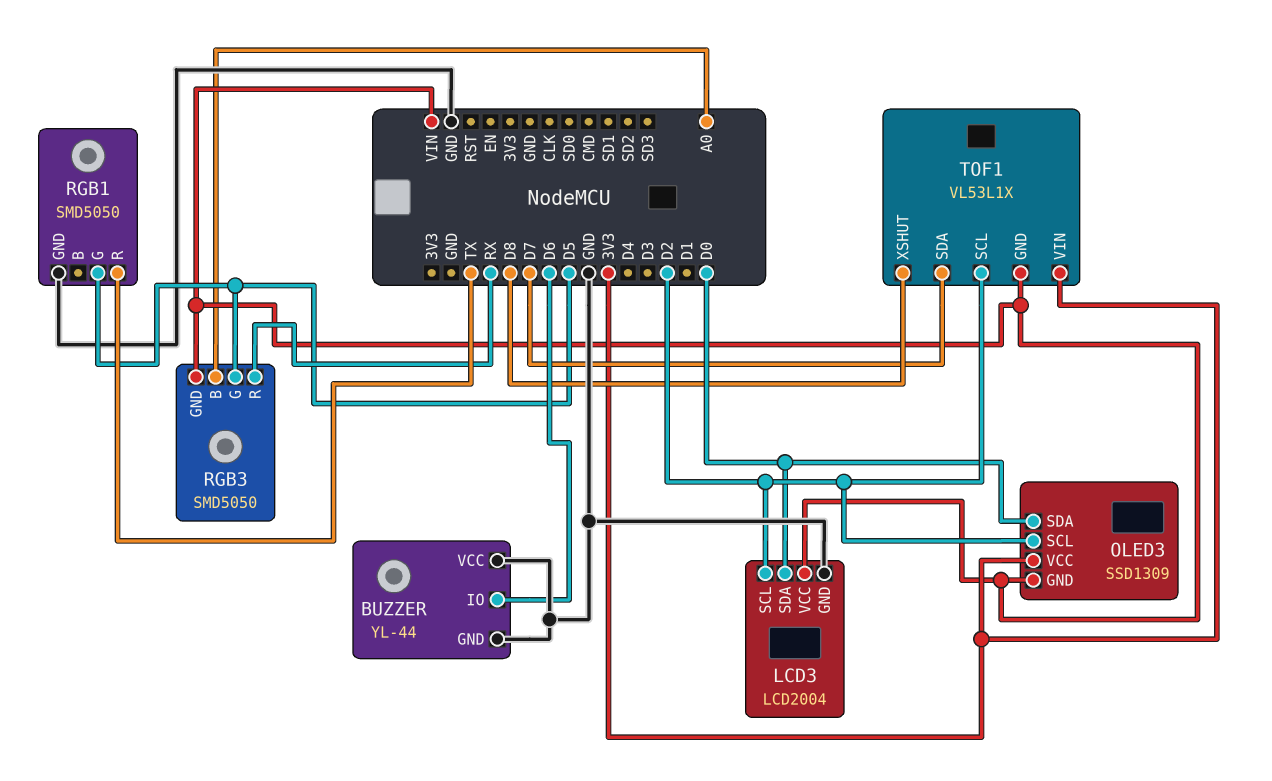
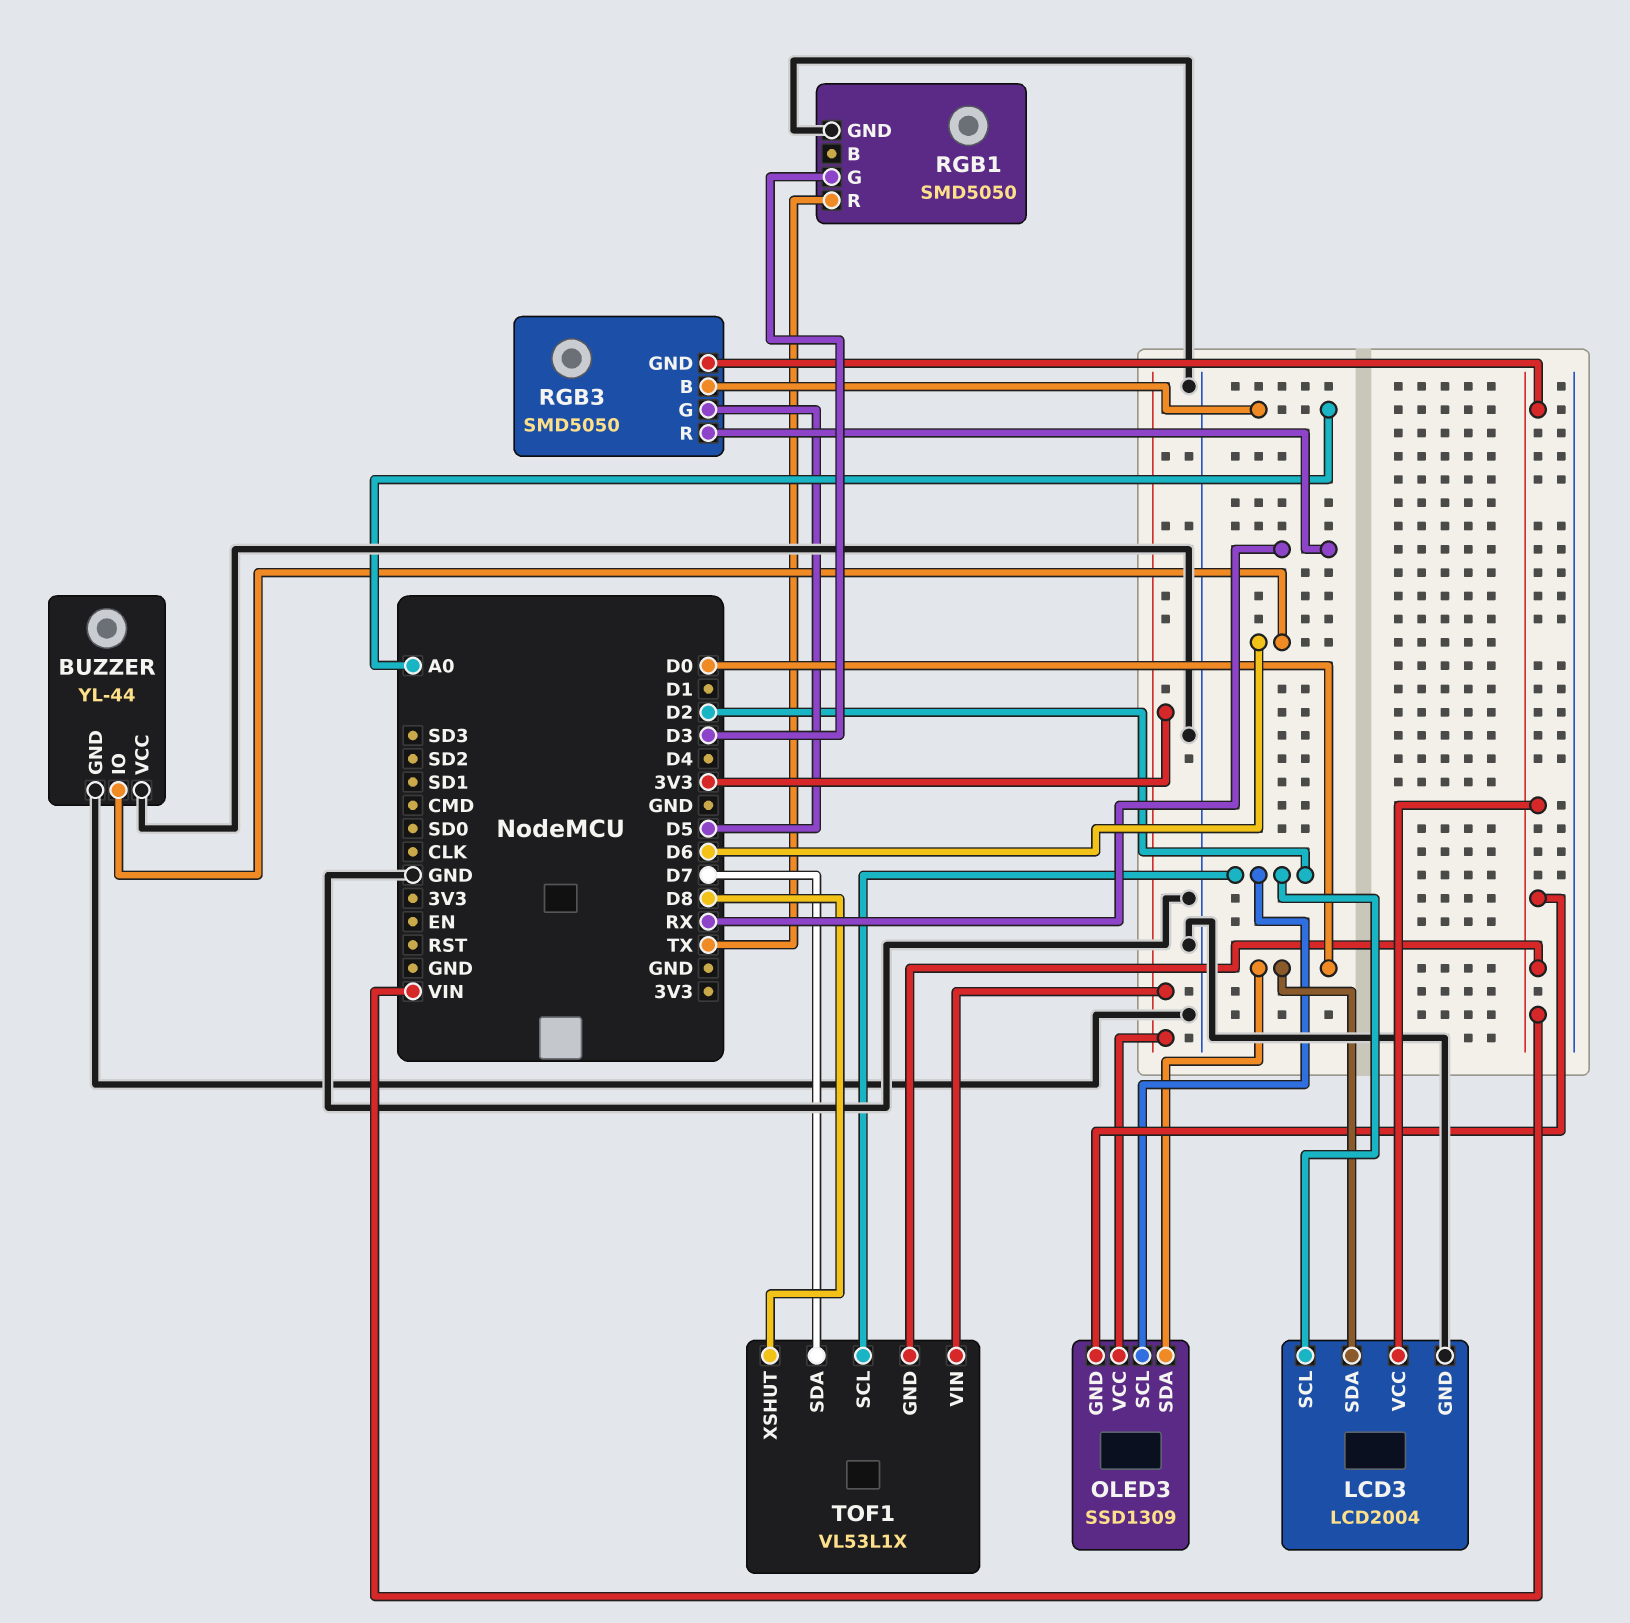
RGB1 pin G: D5 -> D3

